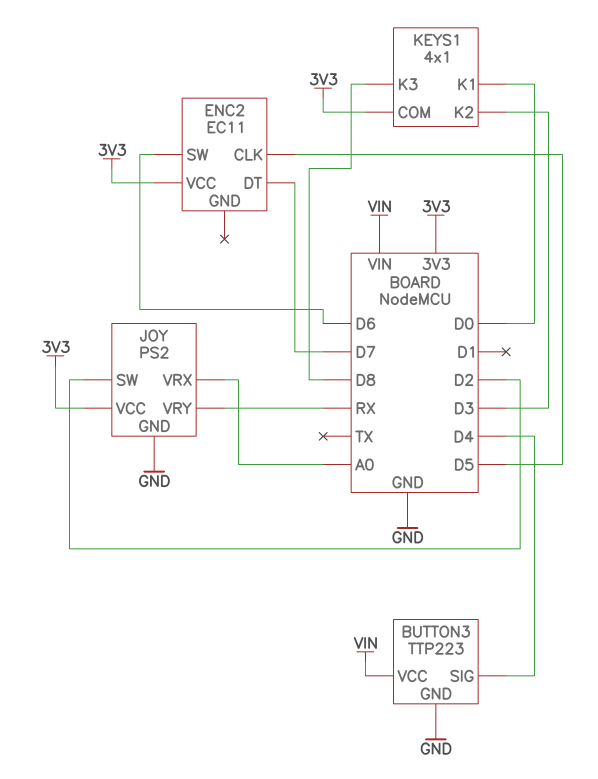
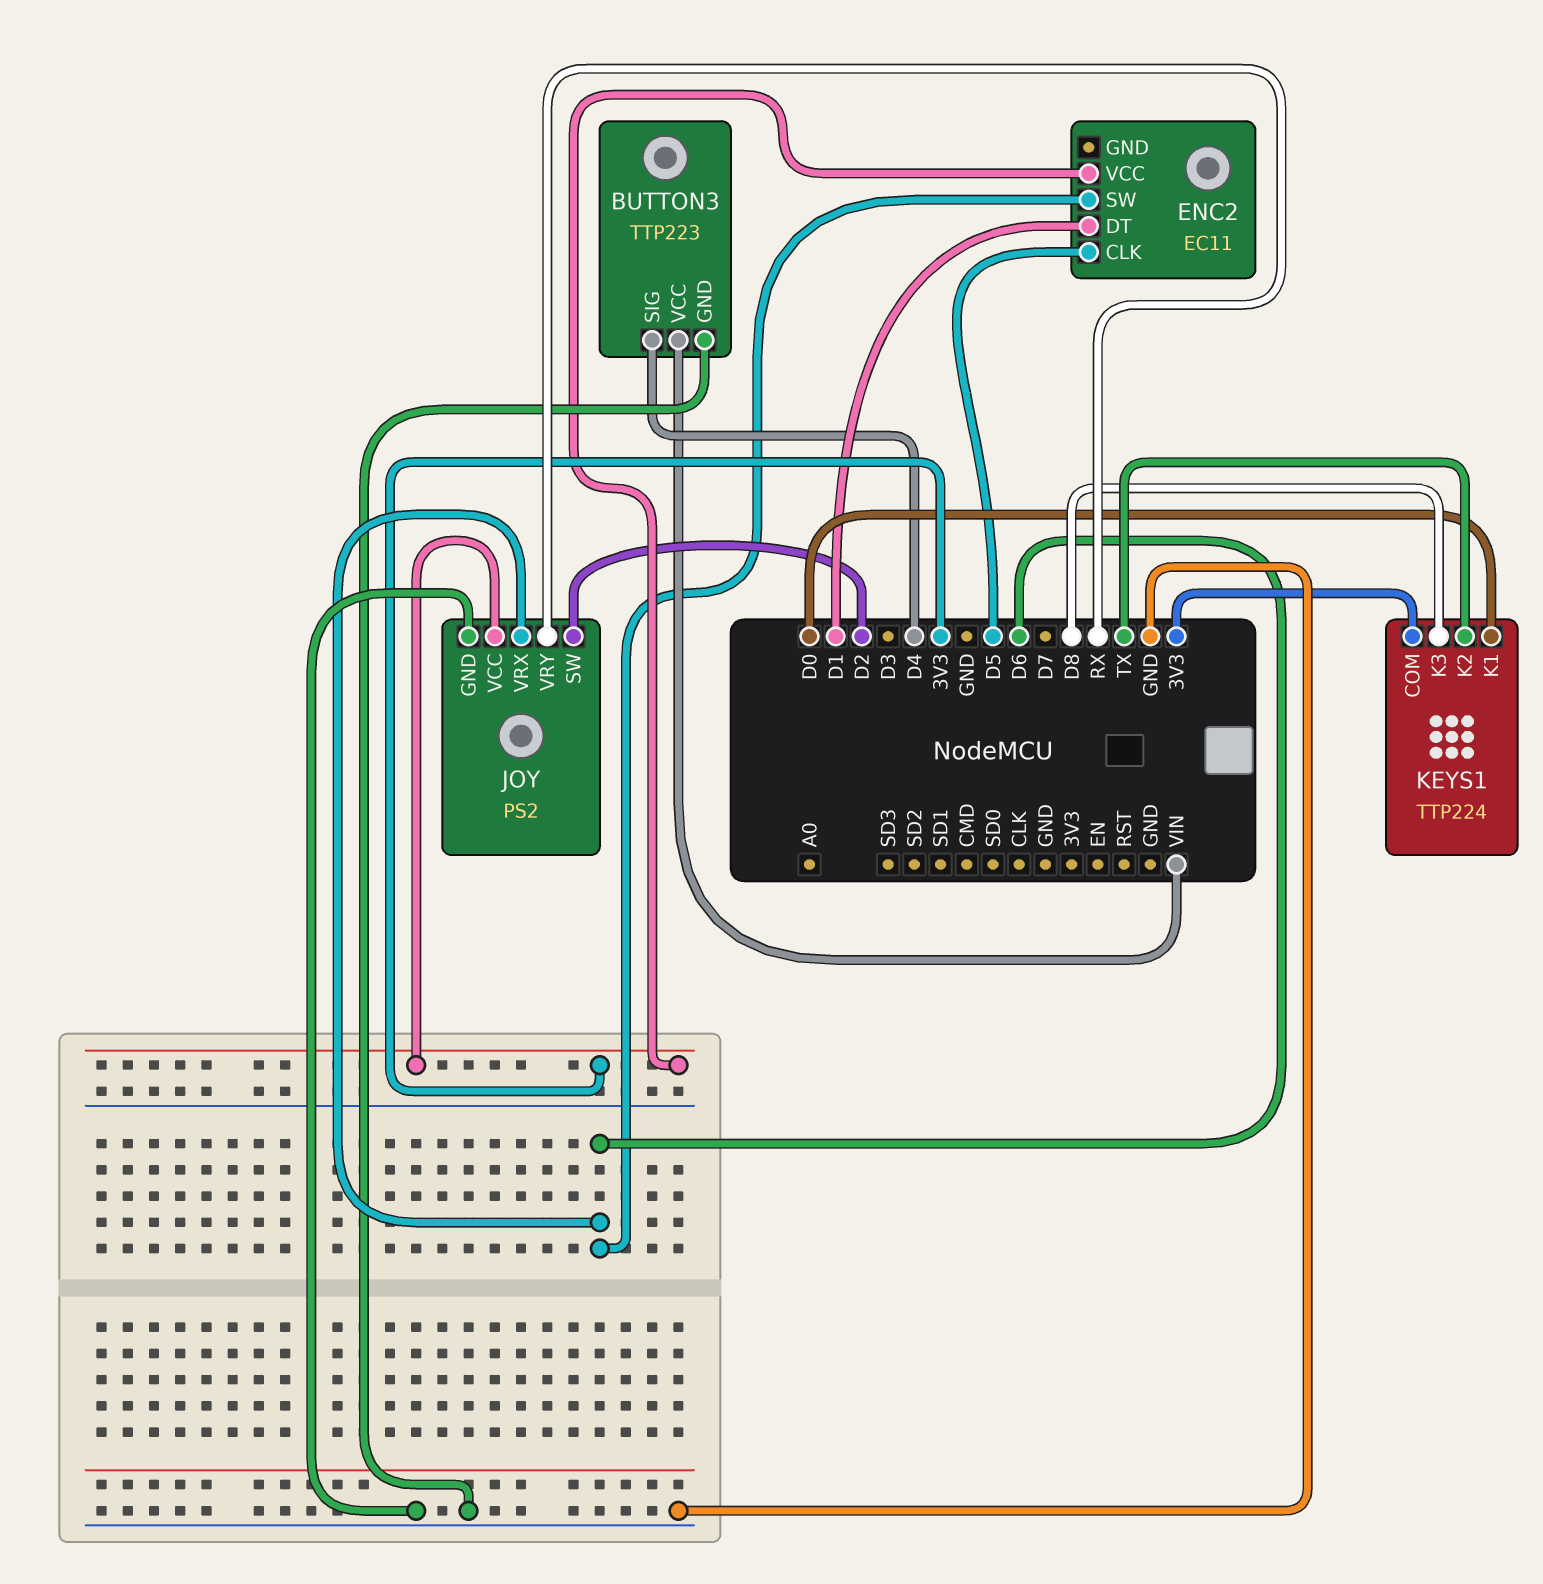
ENC2 pin DT: D7 -> D1
JOY pin VRX: A0 -> D6
KEYS1: 4x1 -> TTP224
KEYS1 pin K2: D3 -> TX

